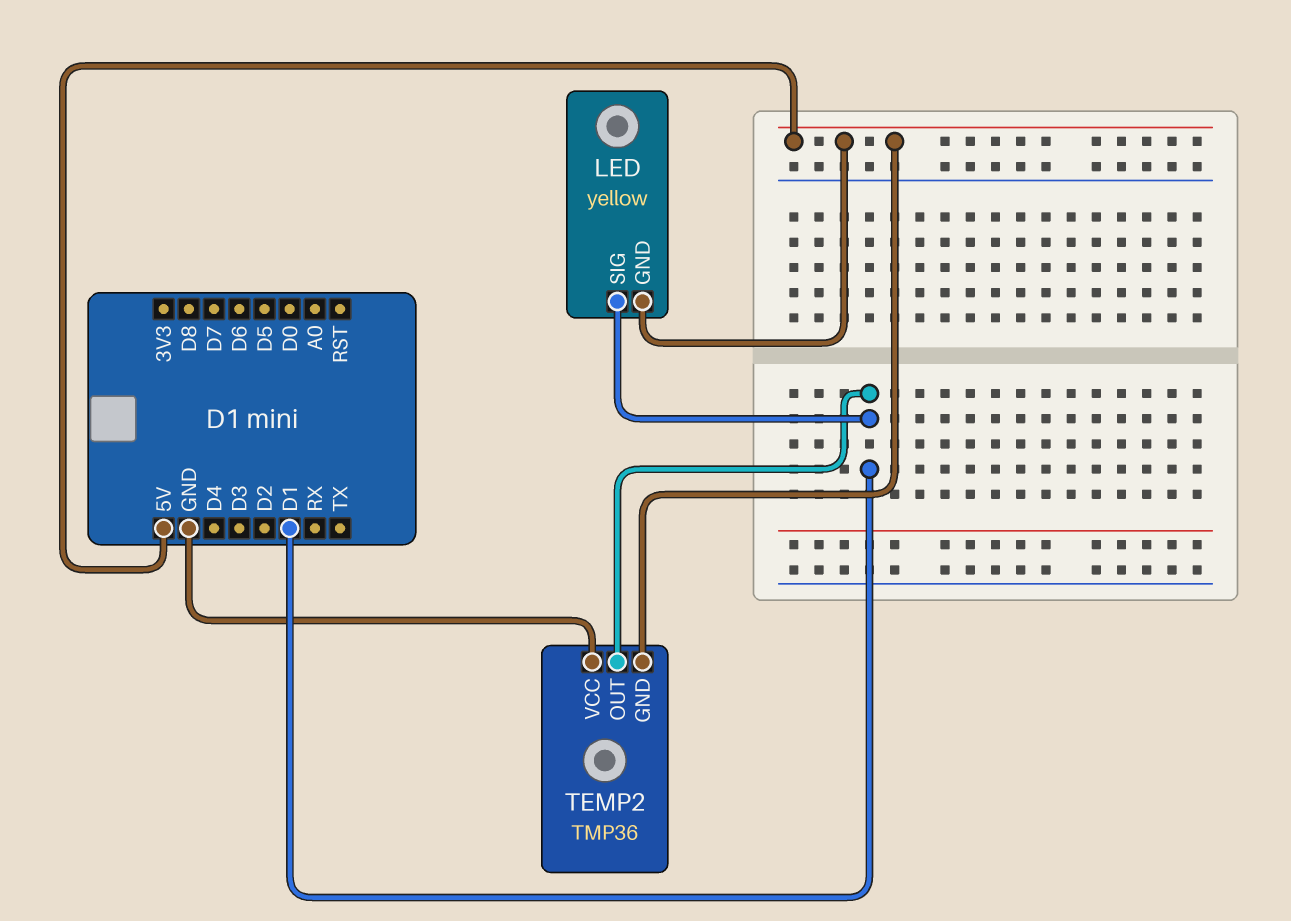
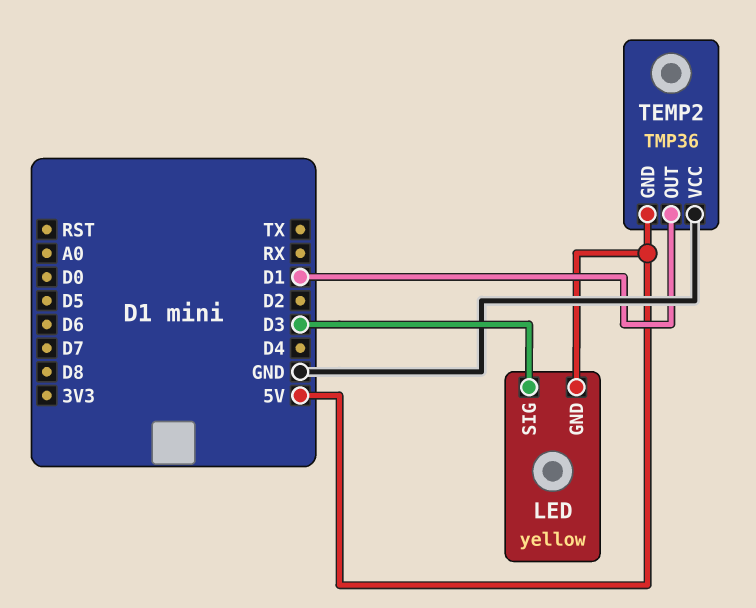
LED pin SIG: D1 -> D3

